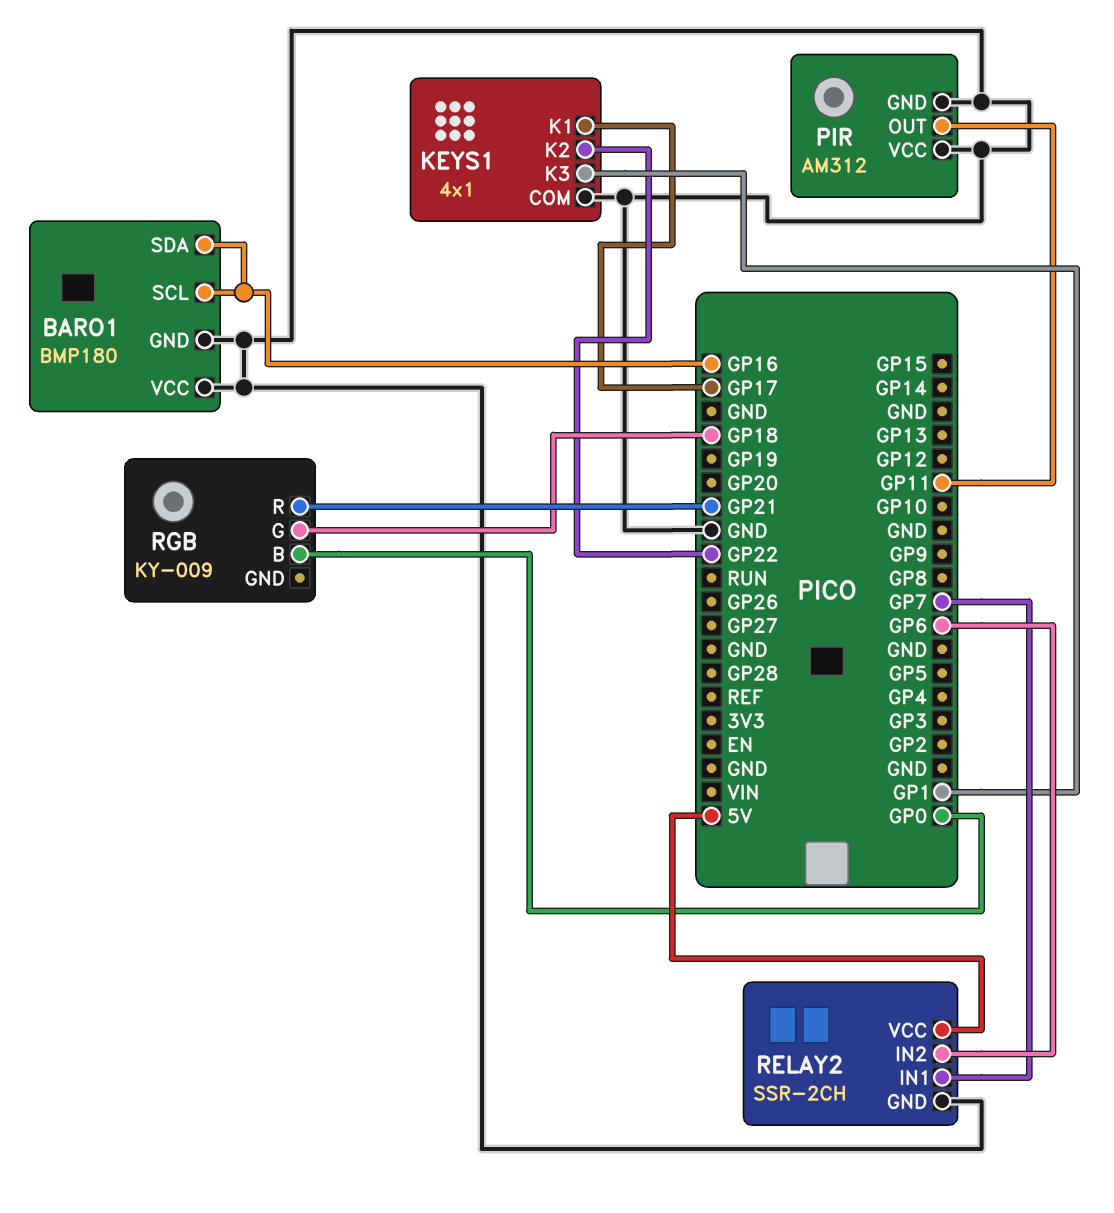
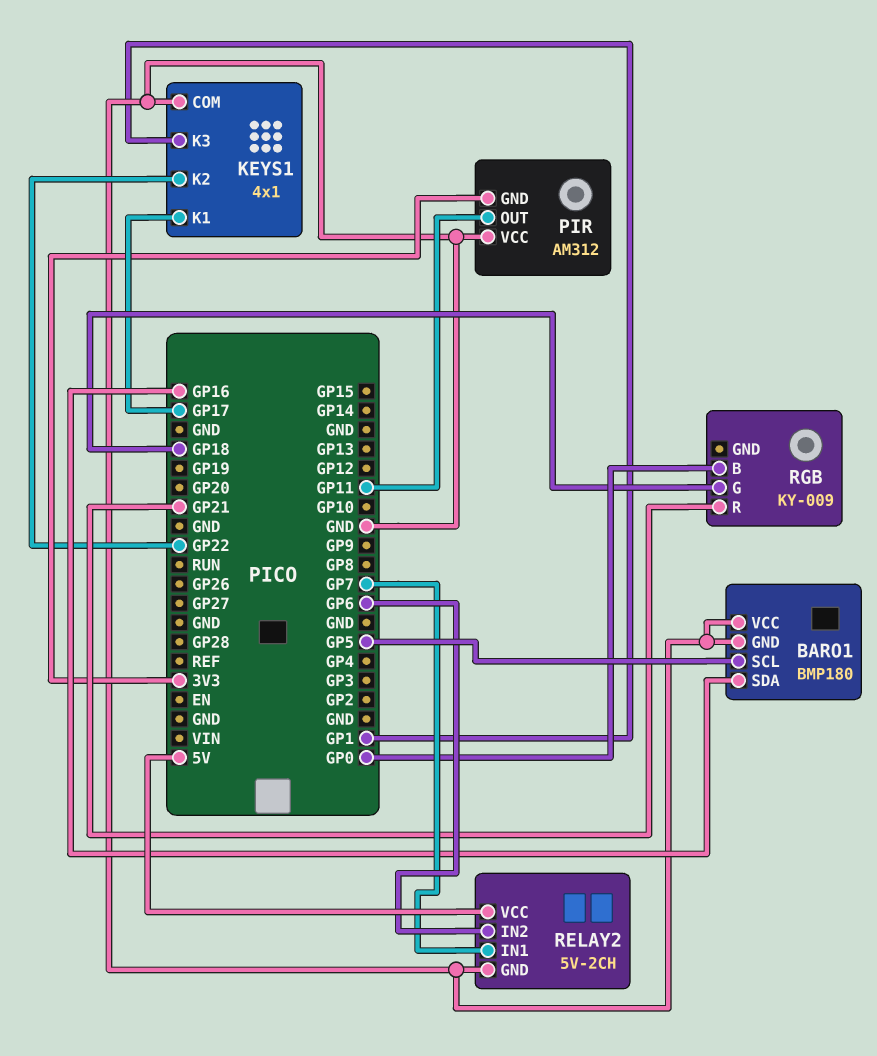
BARO1 pin SCL: GP16 -> GP5
PIR pin GND: GND -> 3V3
RELAY2: SSR-2CH -> 5V-2CH

